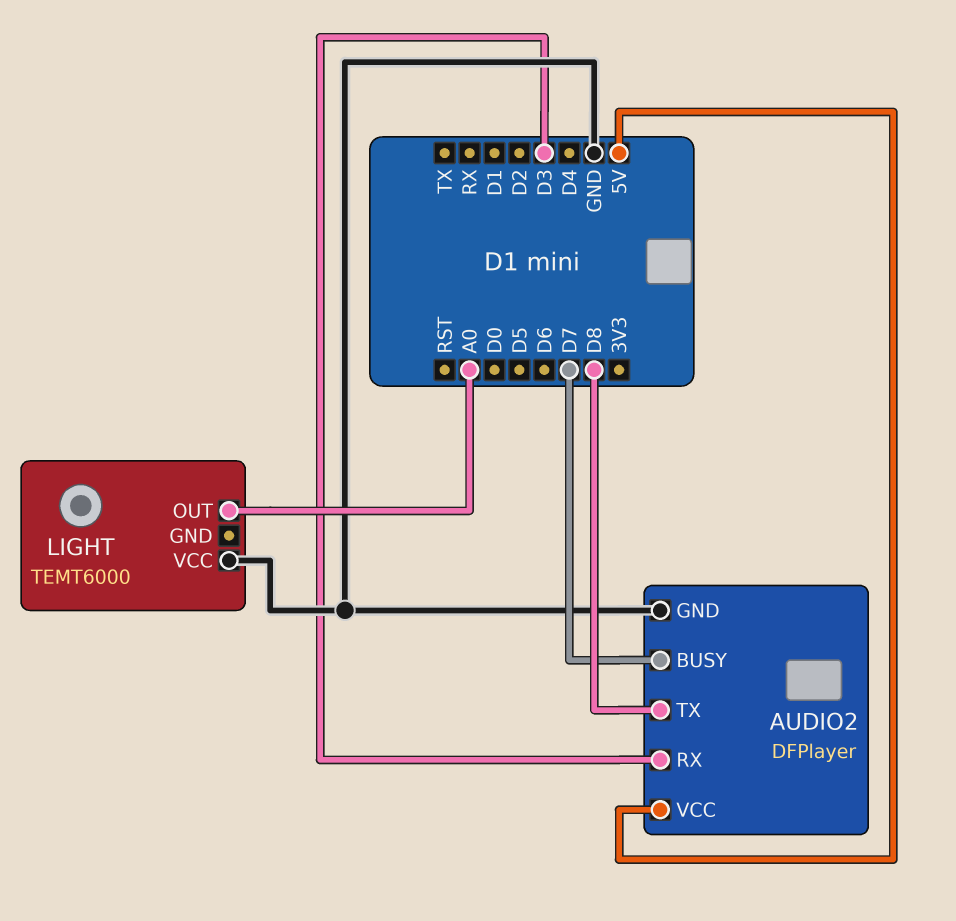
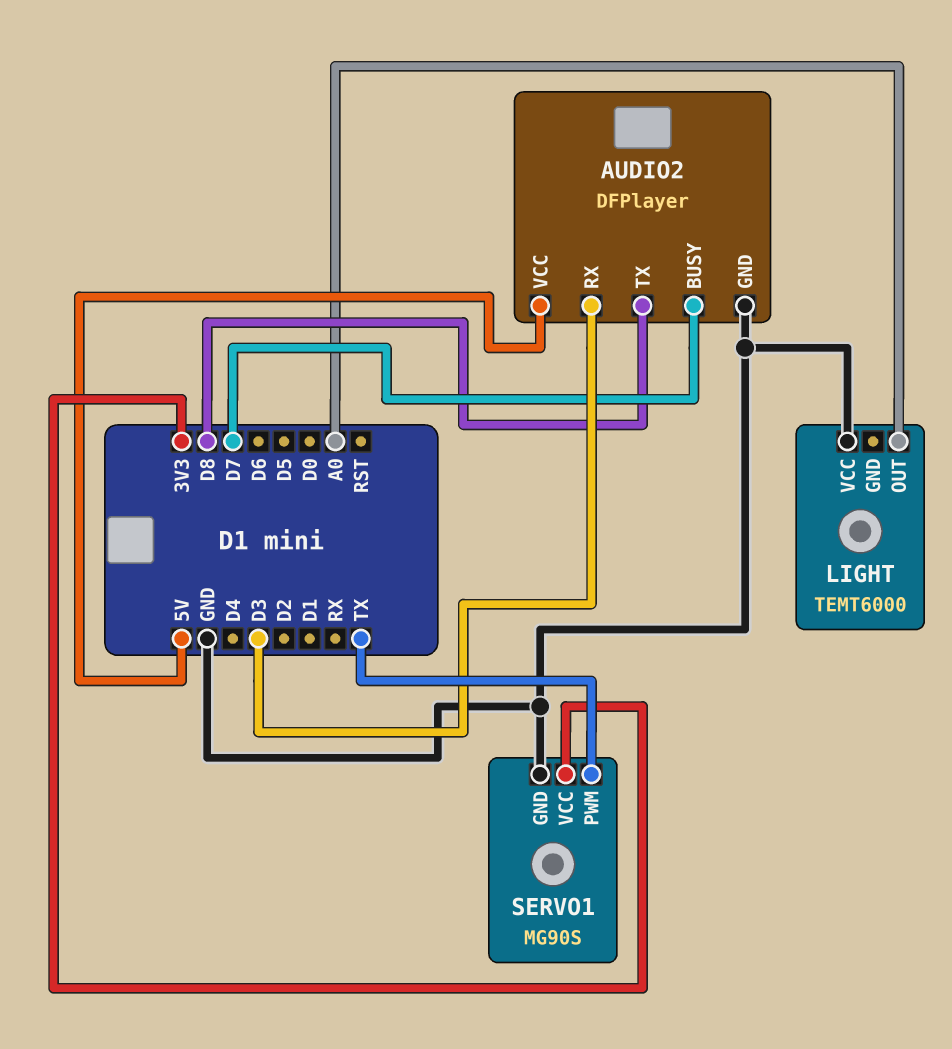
SERVO1: none -> MG90S
SERVO1 pin GND: none -> GND
SERVO1 pin PWM: none -> TX
SERVO1 pin VCC: none -> 3V3

